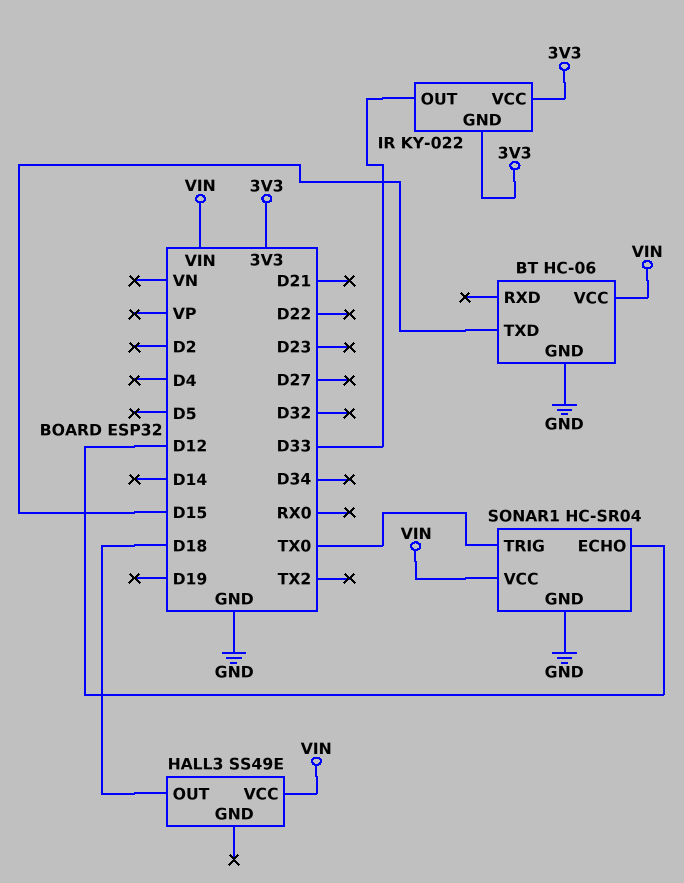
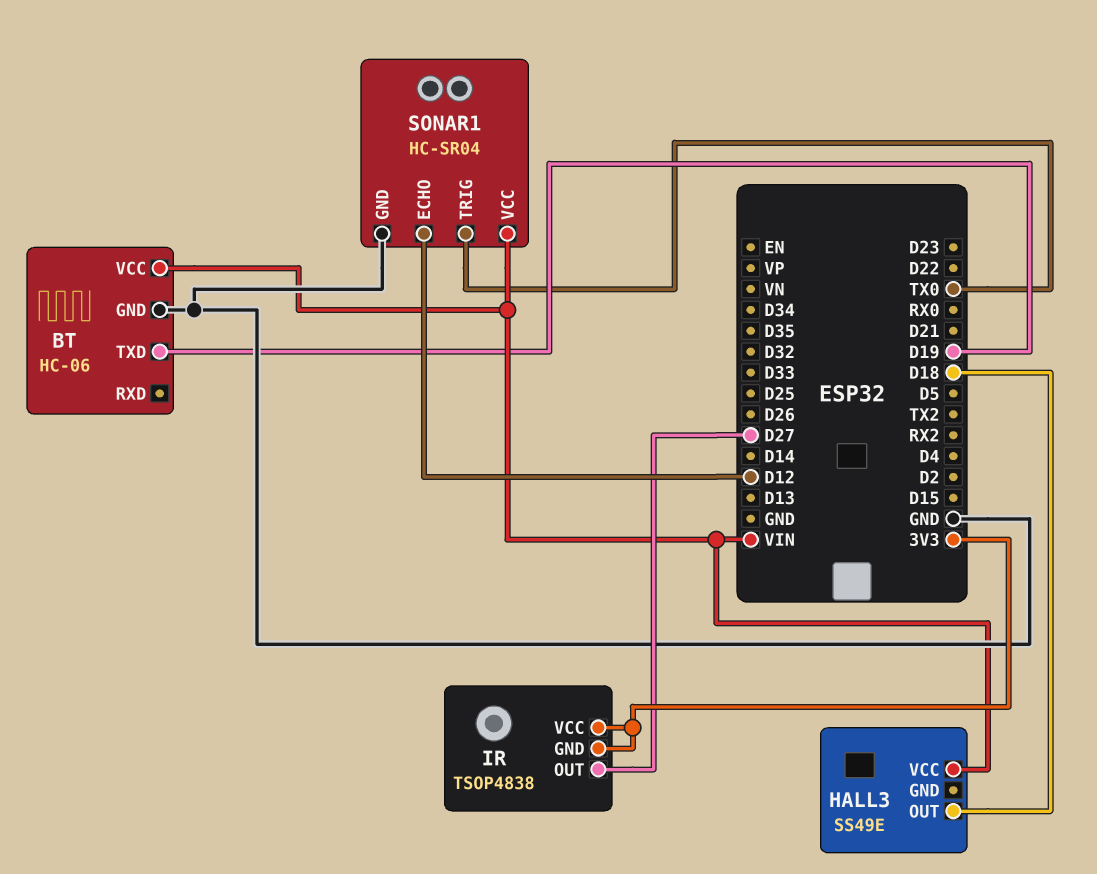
BT pin TXD: D15 -> D19
IR: KY-022 -> TSOP4838
IR pin OUT: D33 -> D27

